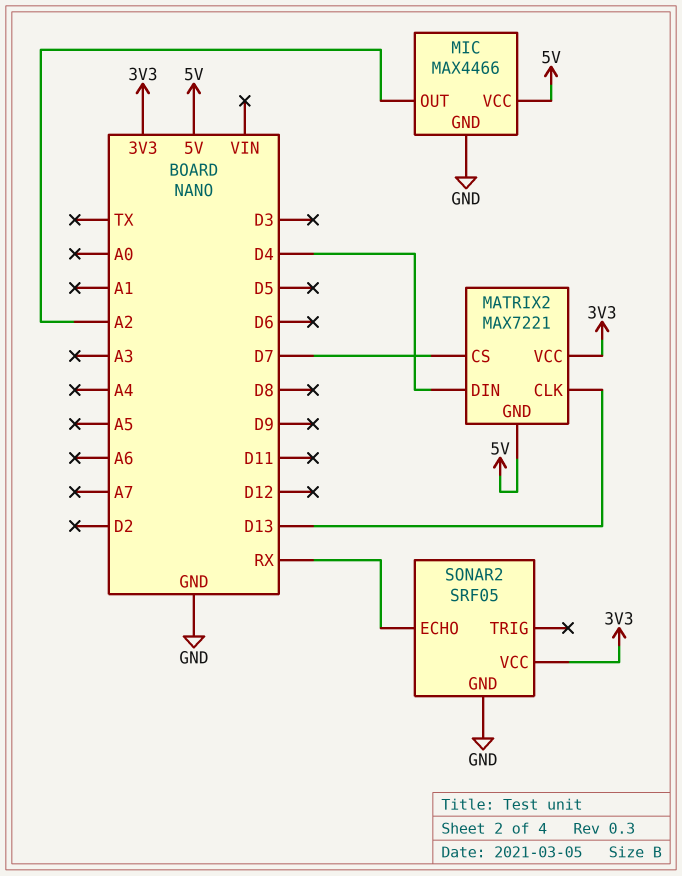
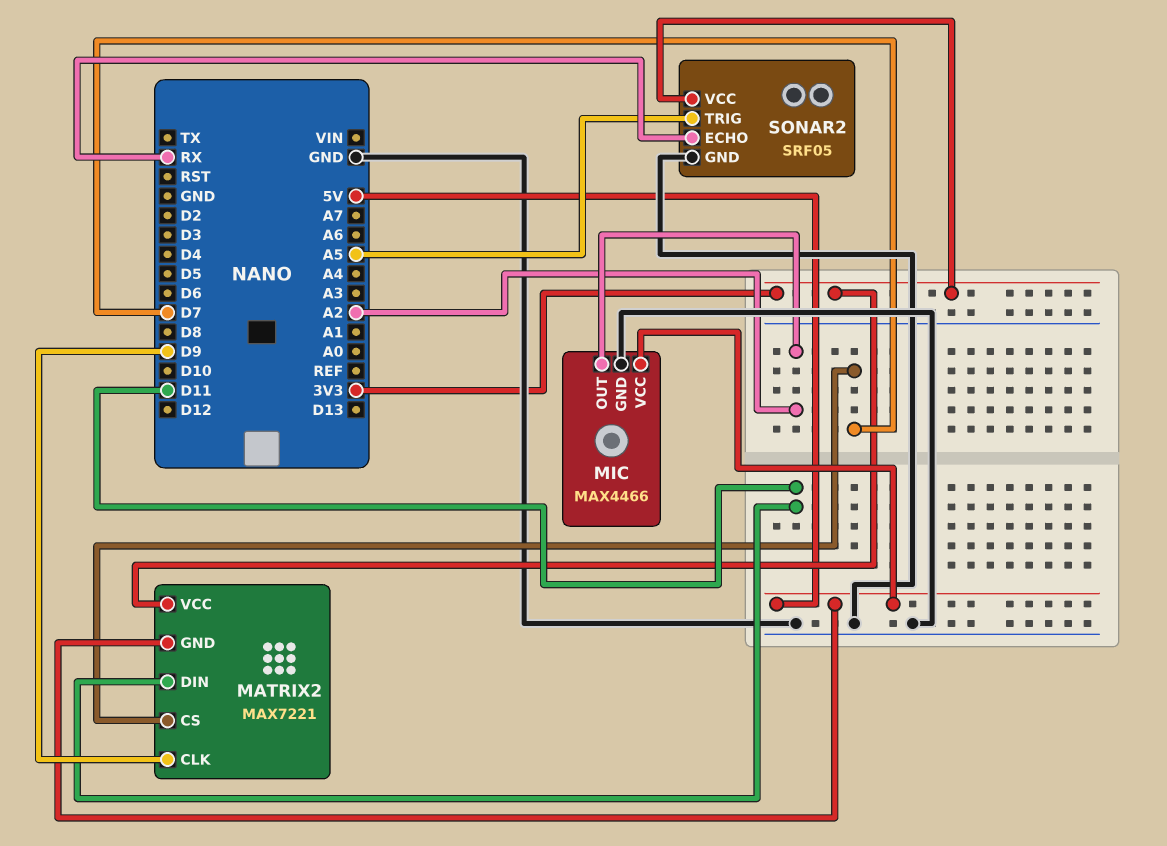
MATRIX2 pin CLK: D13 -> D9
MATRIX2 pin DIN: D4 -> D11
SONAR2 pin TRIG: none -> A5

